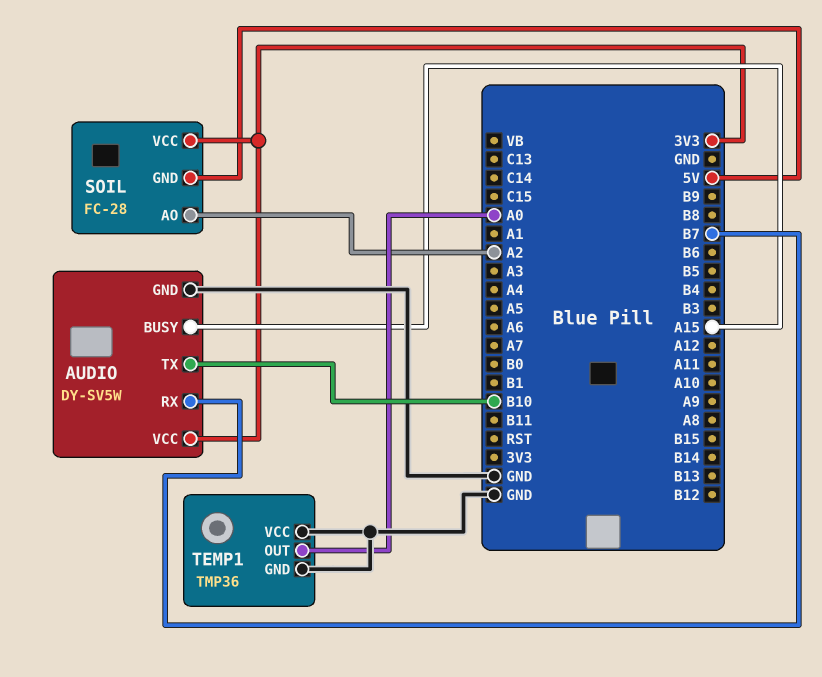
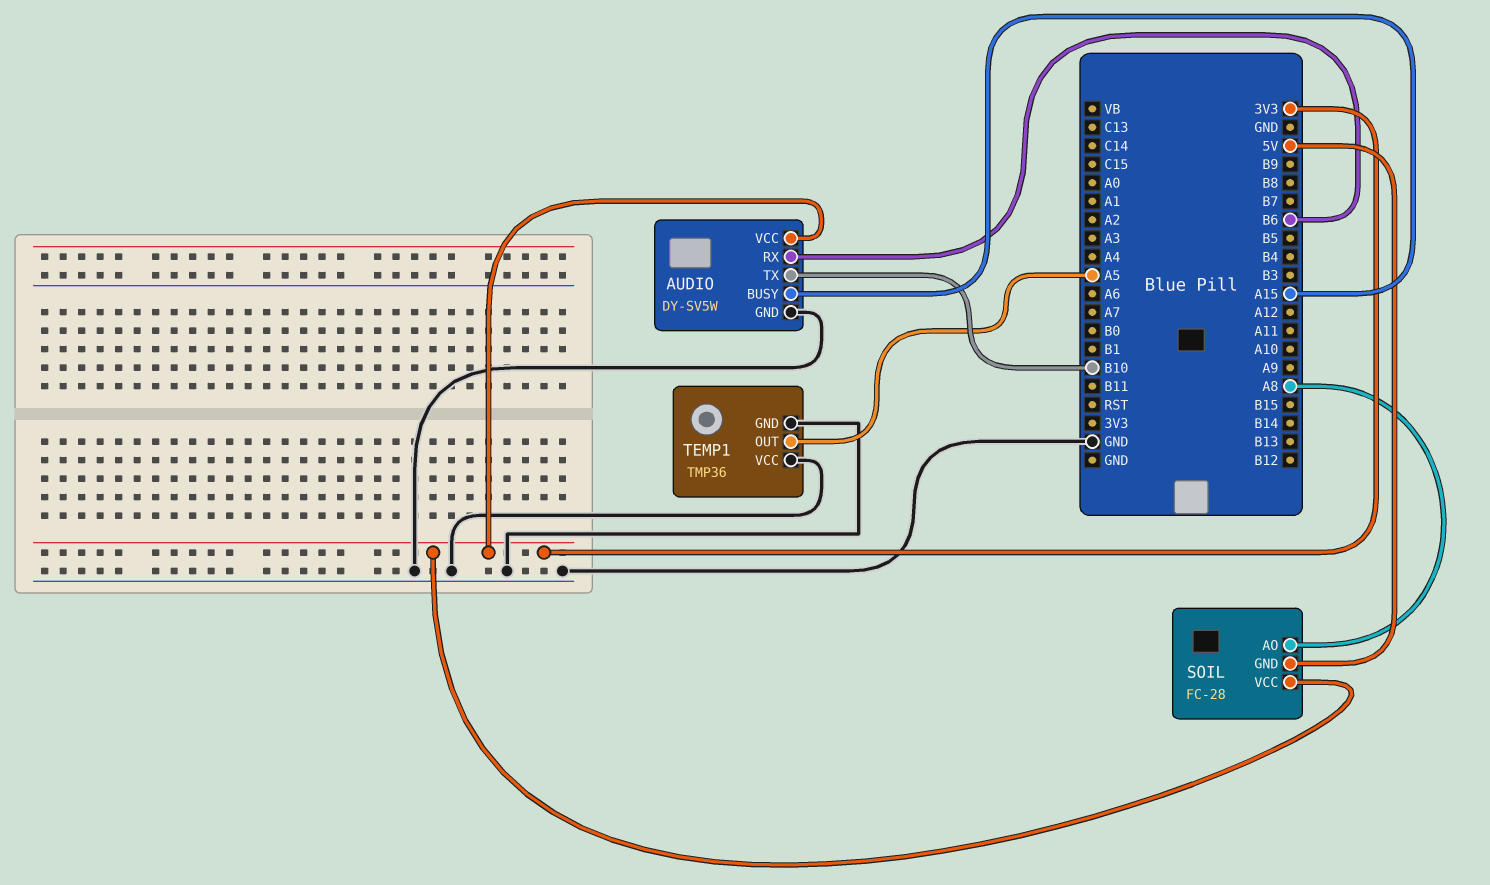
AUDIO pin RX: B7 -> B6
SOIL pin AO: A2 -> A8
TEMP1 pin OUT: A0 -> A5

